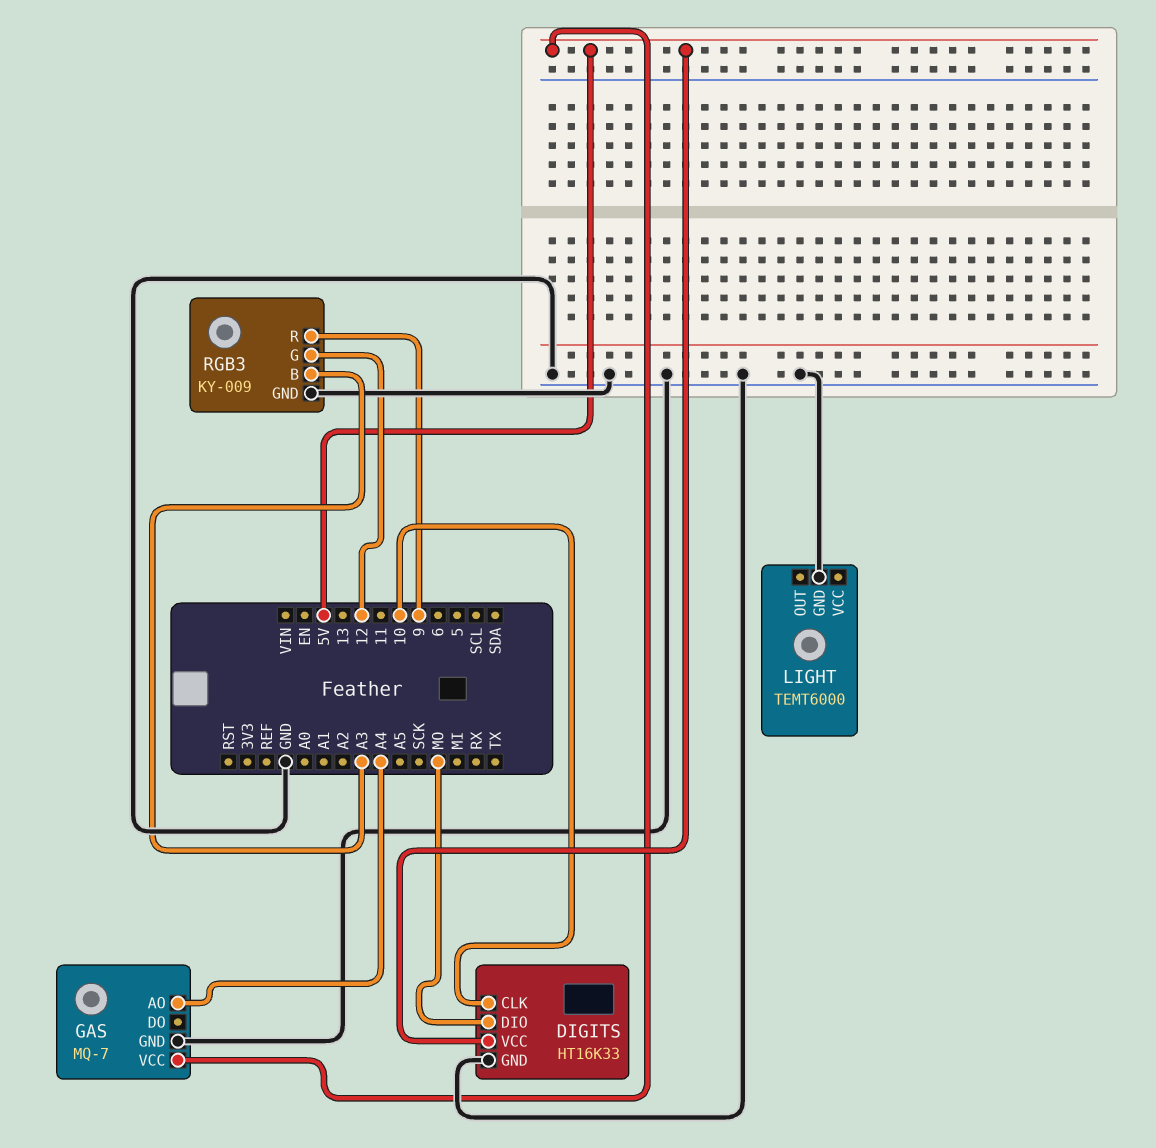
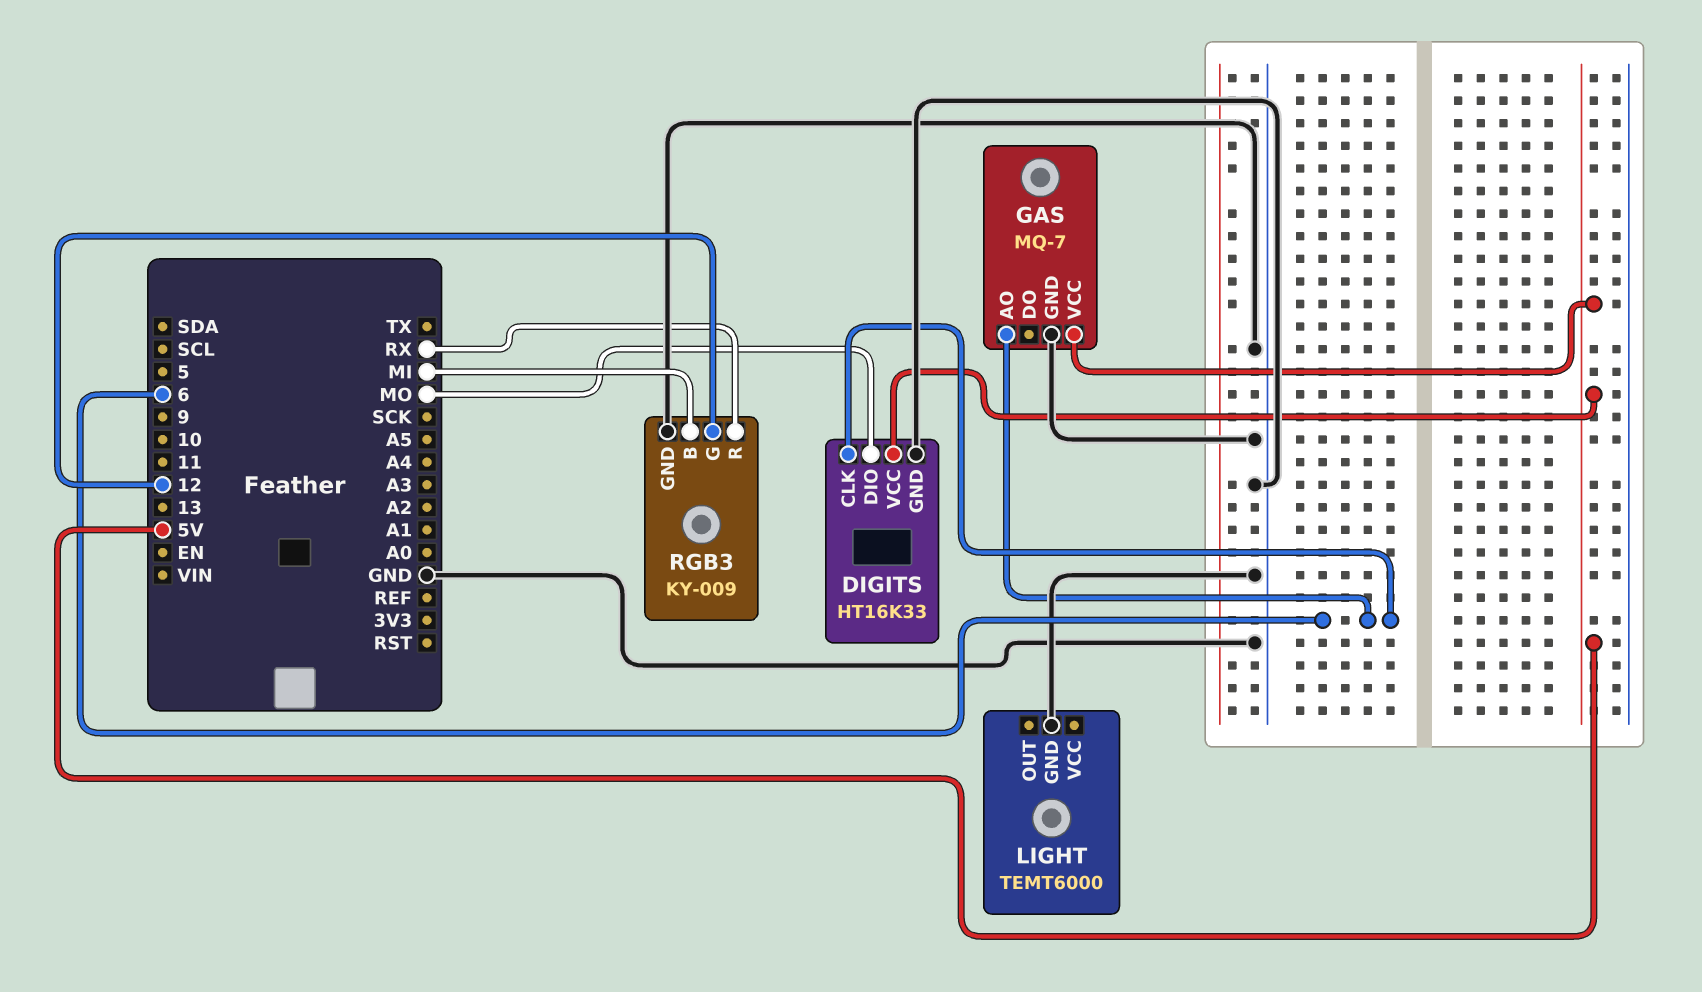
DIGITS pin CLK: 10 -> 6
GAS pin AO: A4 -> 6
RGB3 pin B: A3 -> MI
RGB3 pin R: 9 -> RX

